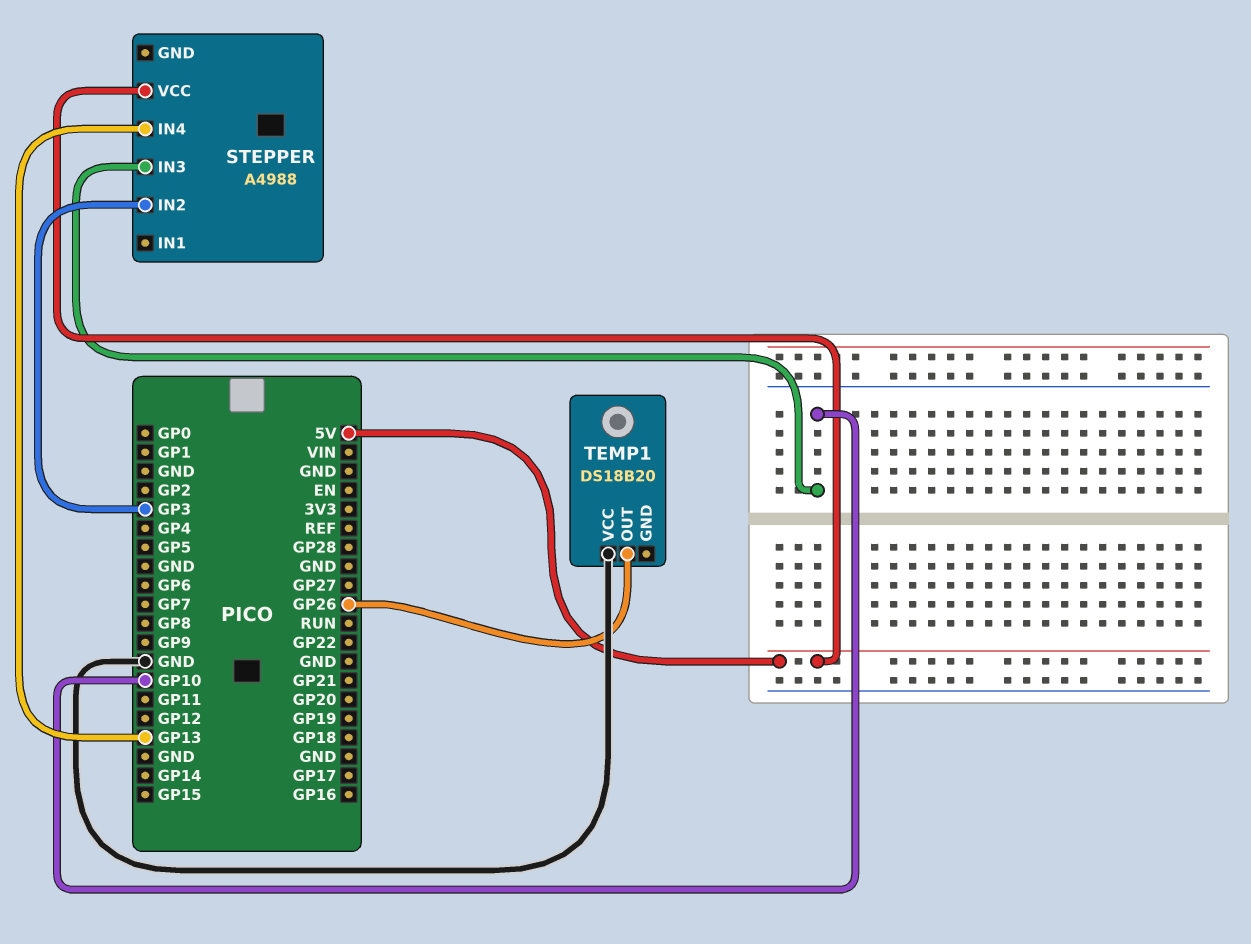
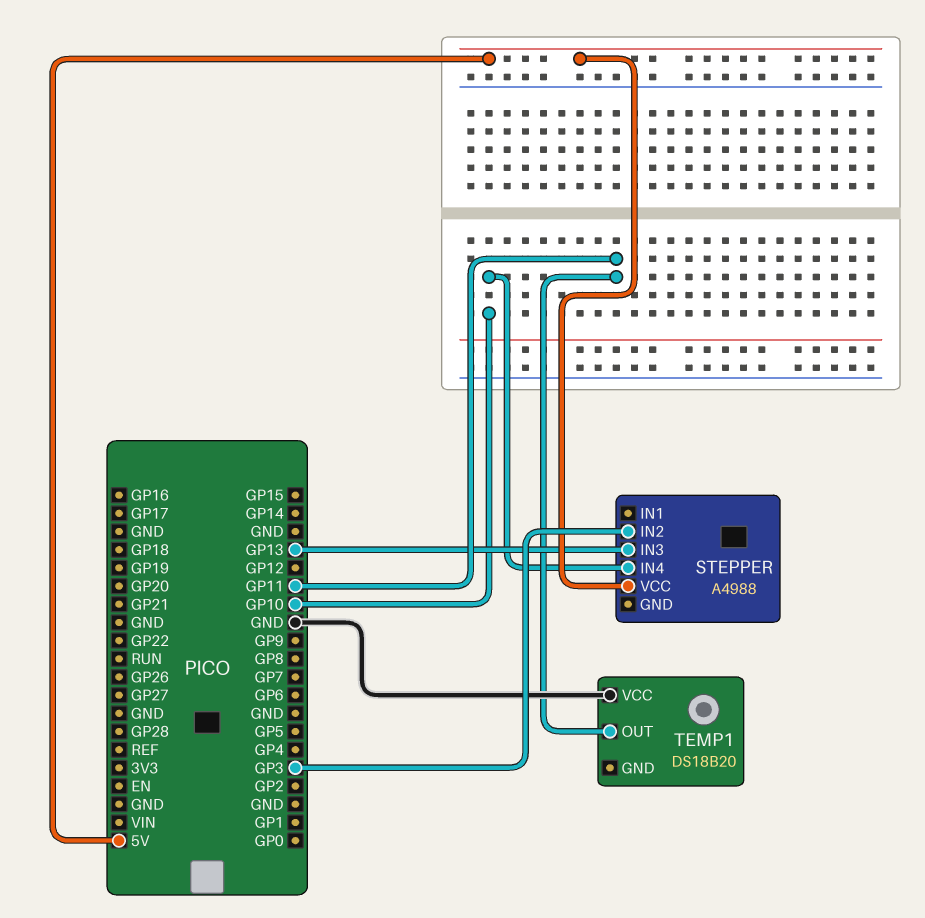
STEPPER pin IN3: GP10 -> GP13
STEPPER pin IN4: GP13 -> GP10
TEMP1 pin OUT: GP26 -> GP11

